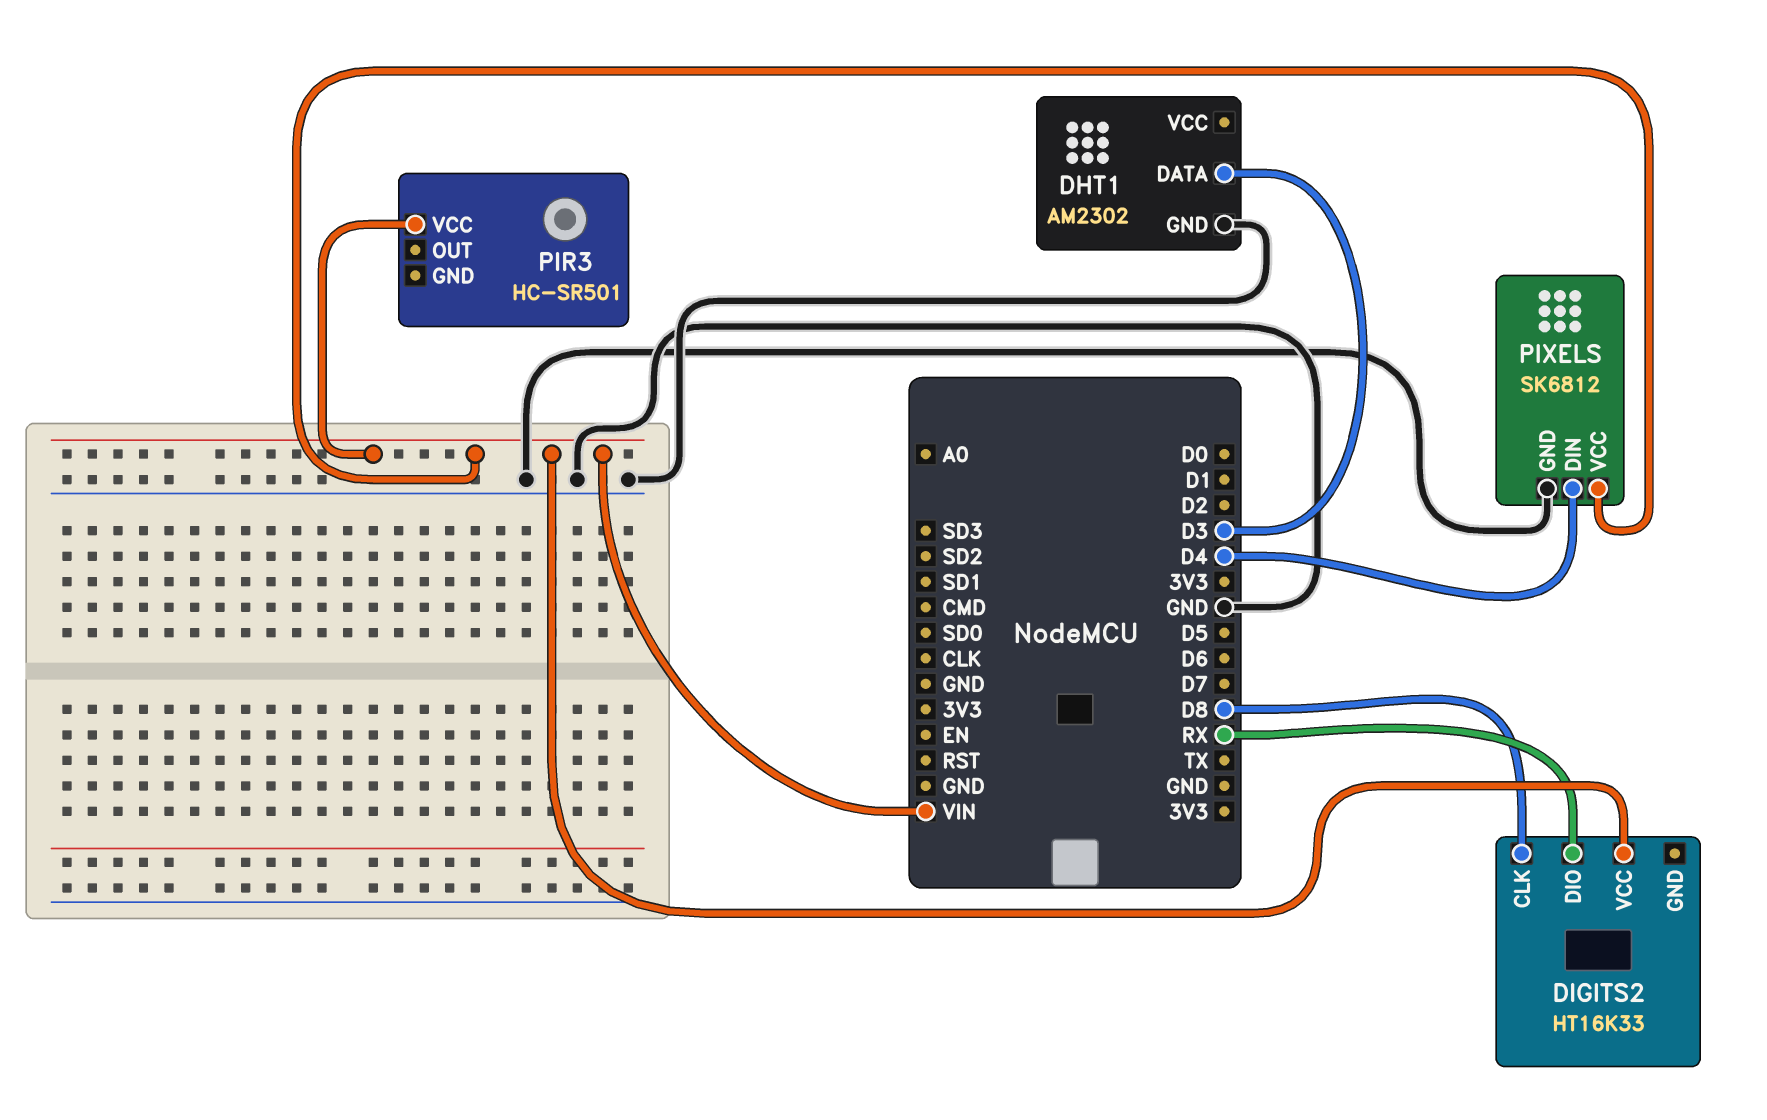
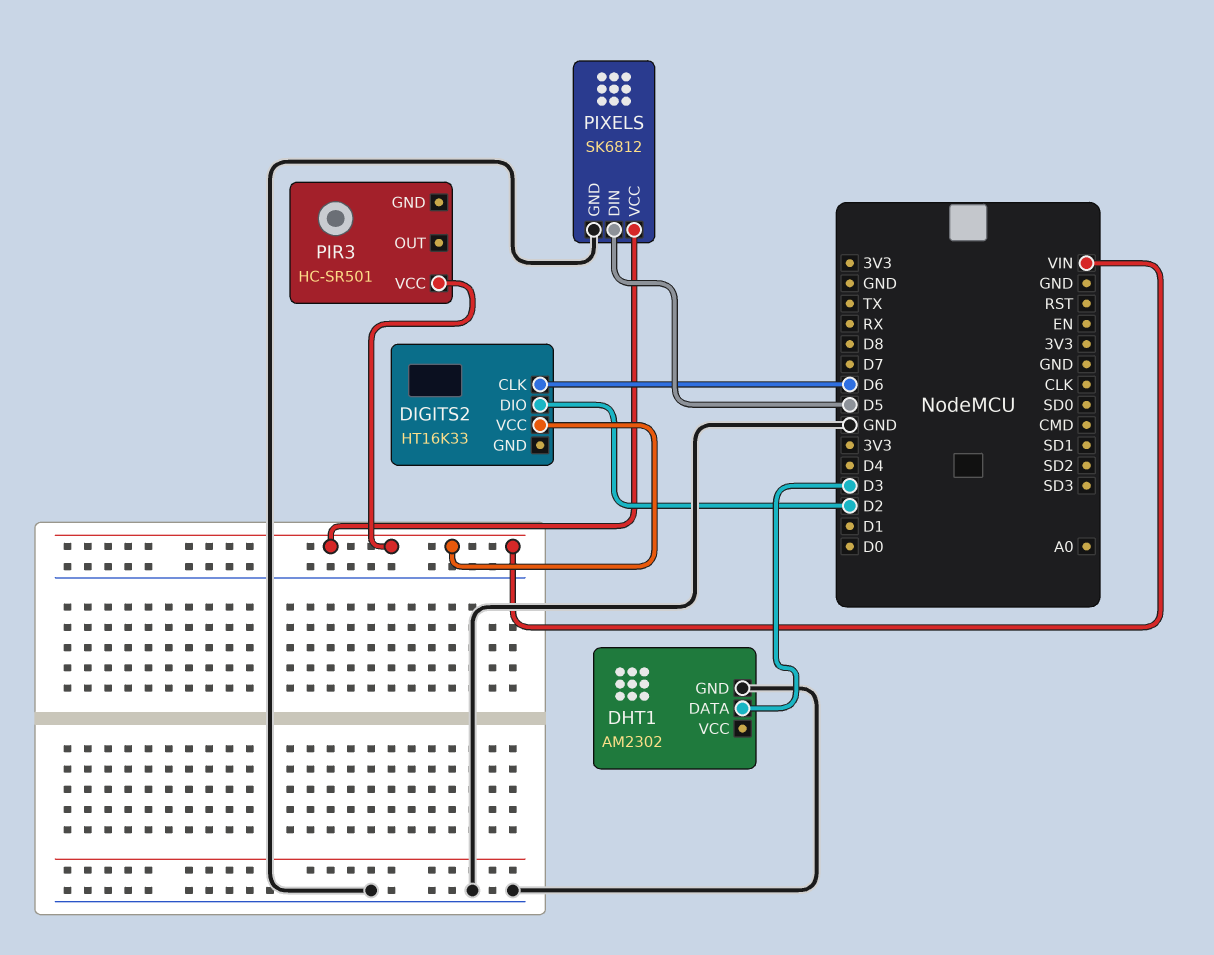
DIGITS2 pin CLK: D8 -> D6
DIGITS2 pin DIO: RX -> D2
PIXELS pin DIN: D4 -> D5

